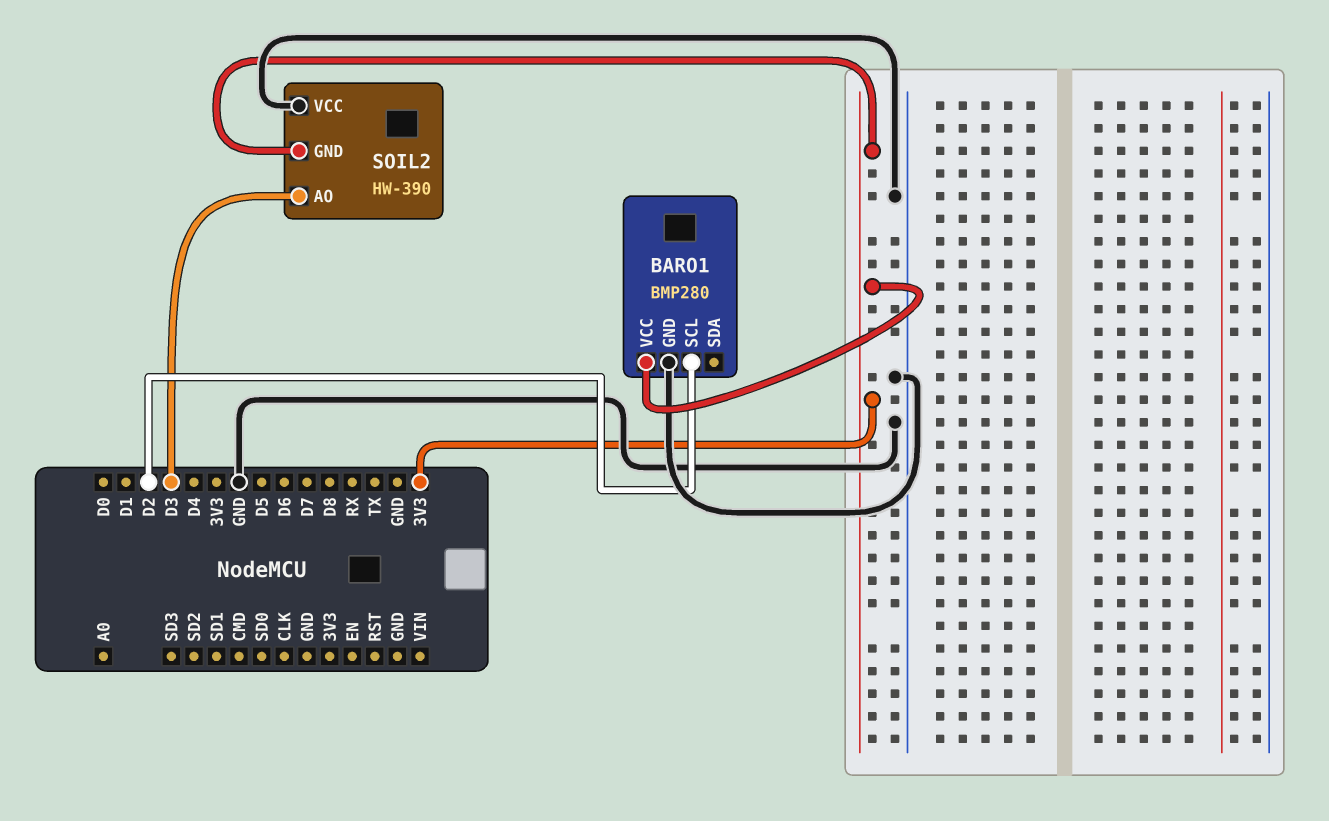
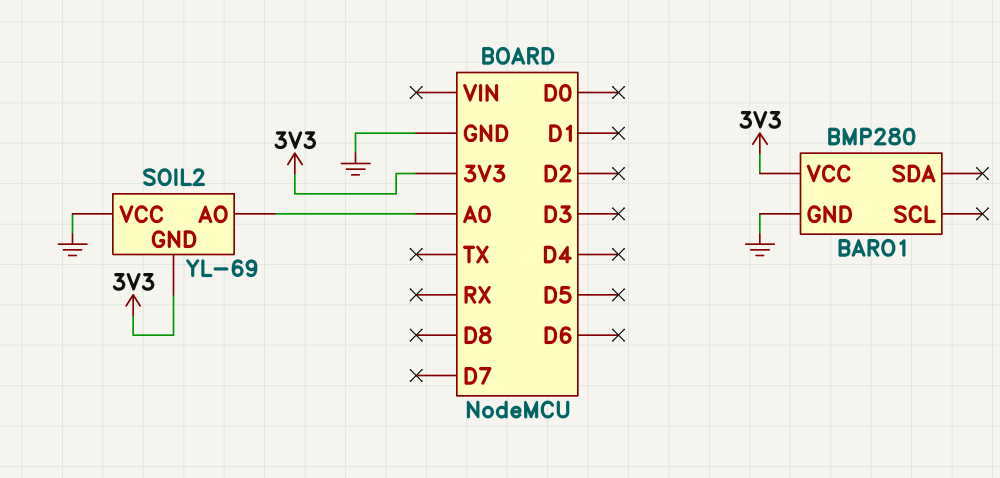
BARO1 pin SCL: D2 -> none
SOIL2: HW-390 -> YL-69
SOIL2 pin AO: D3 -> A0

